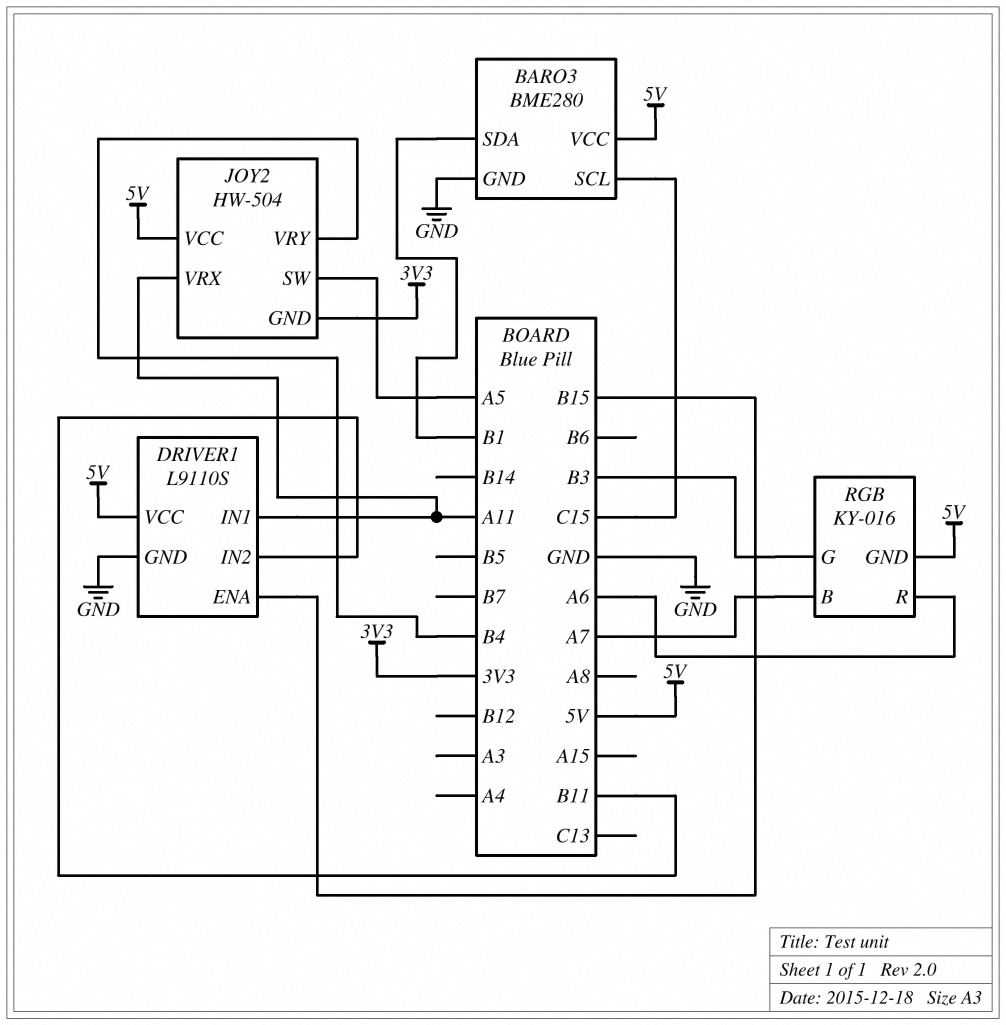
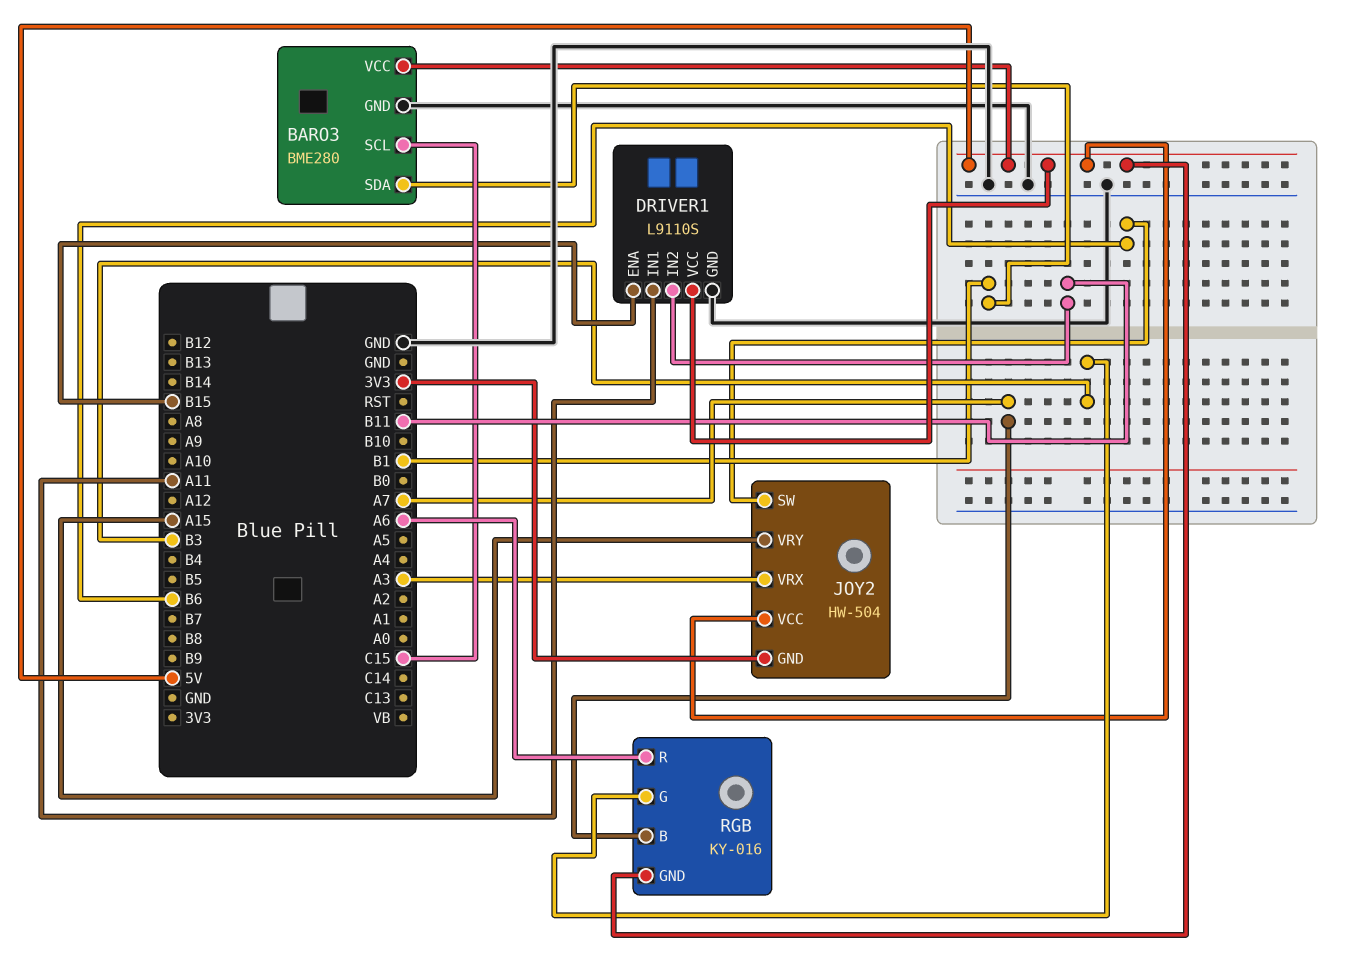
JOY2 pin SW: A5 -> B6
JOY2 pin VRX: A11 -> A3
JOY2 pin VRY: B4 -> A15

